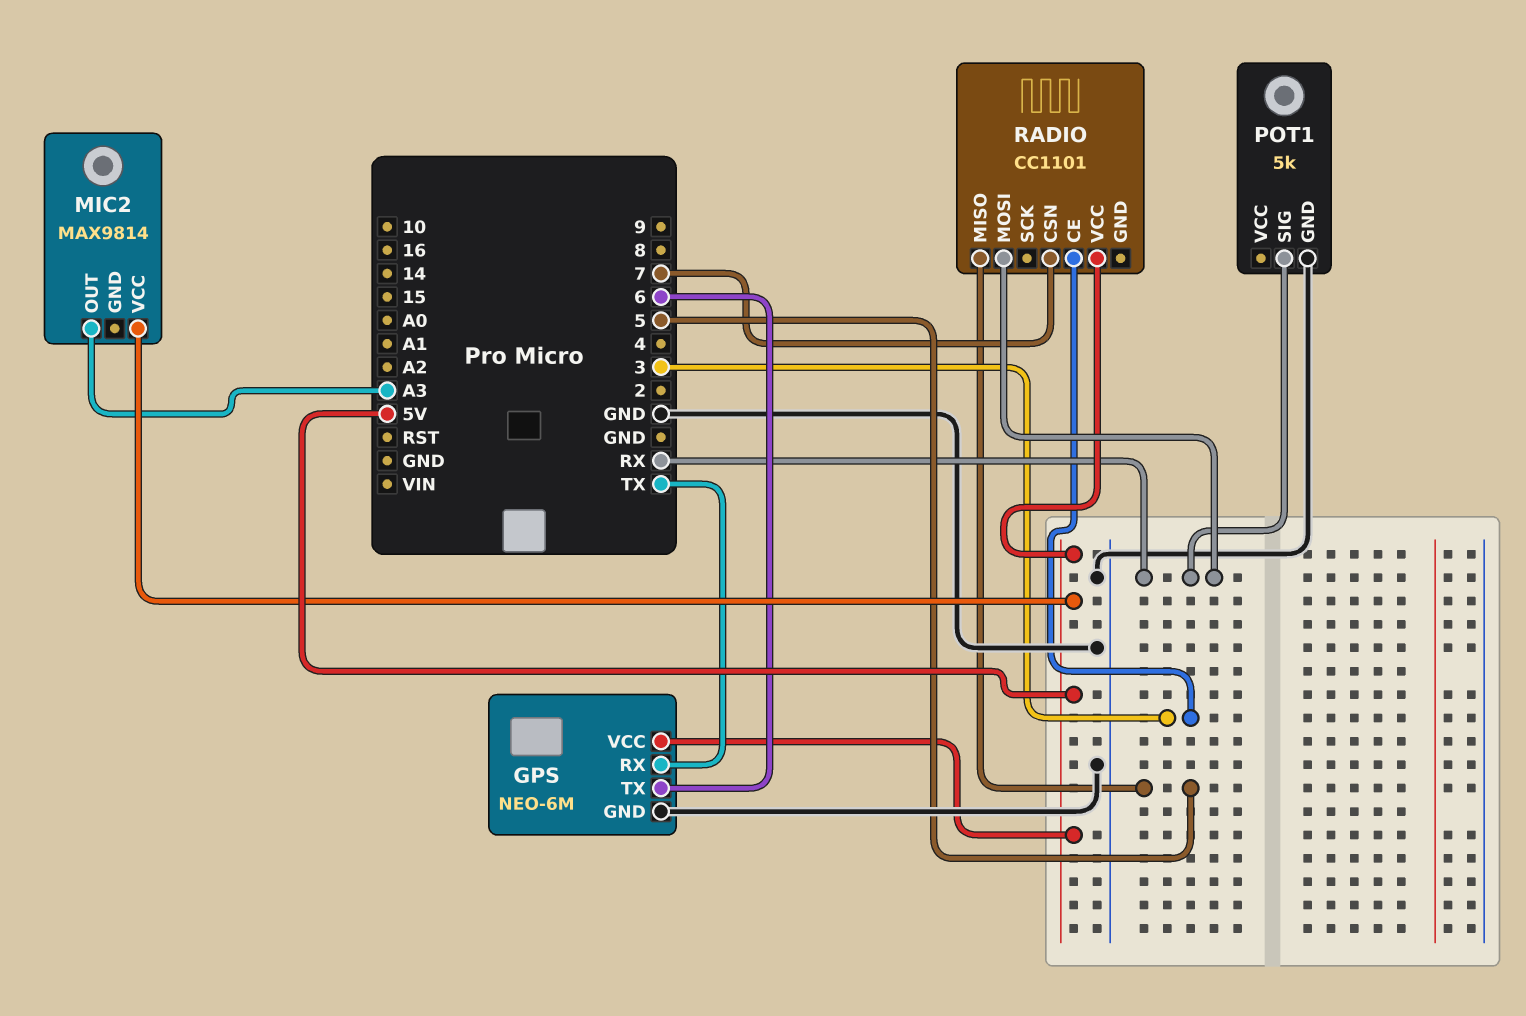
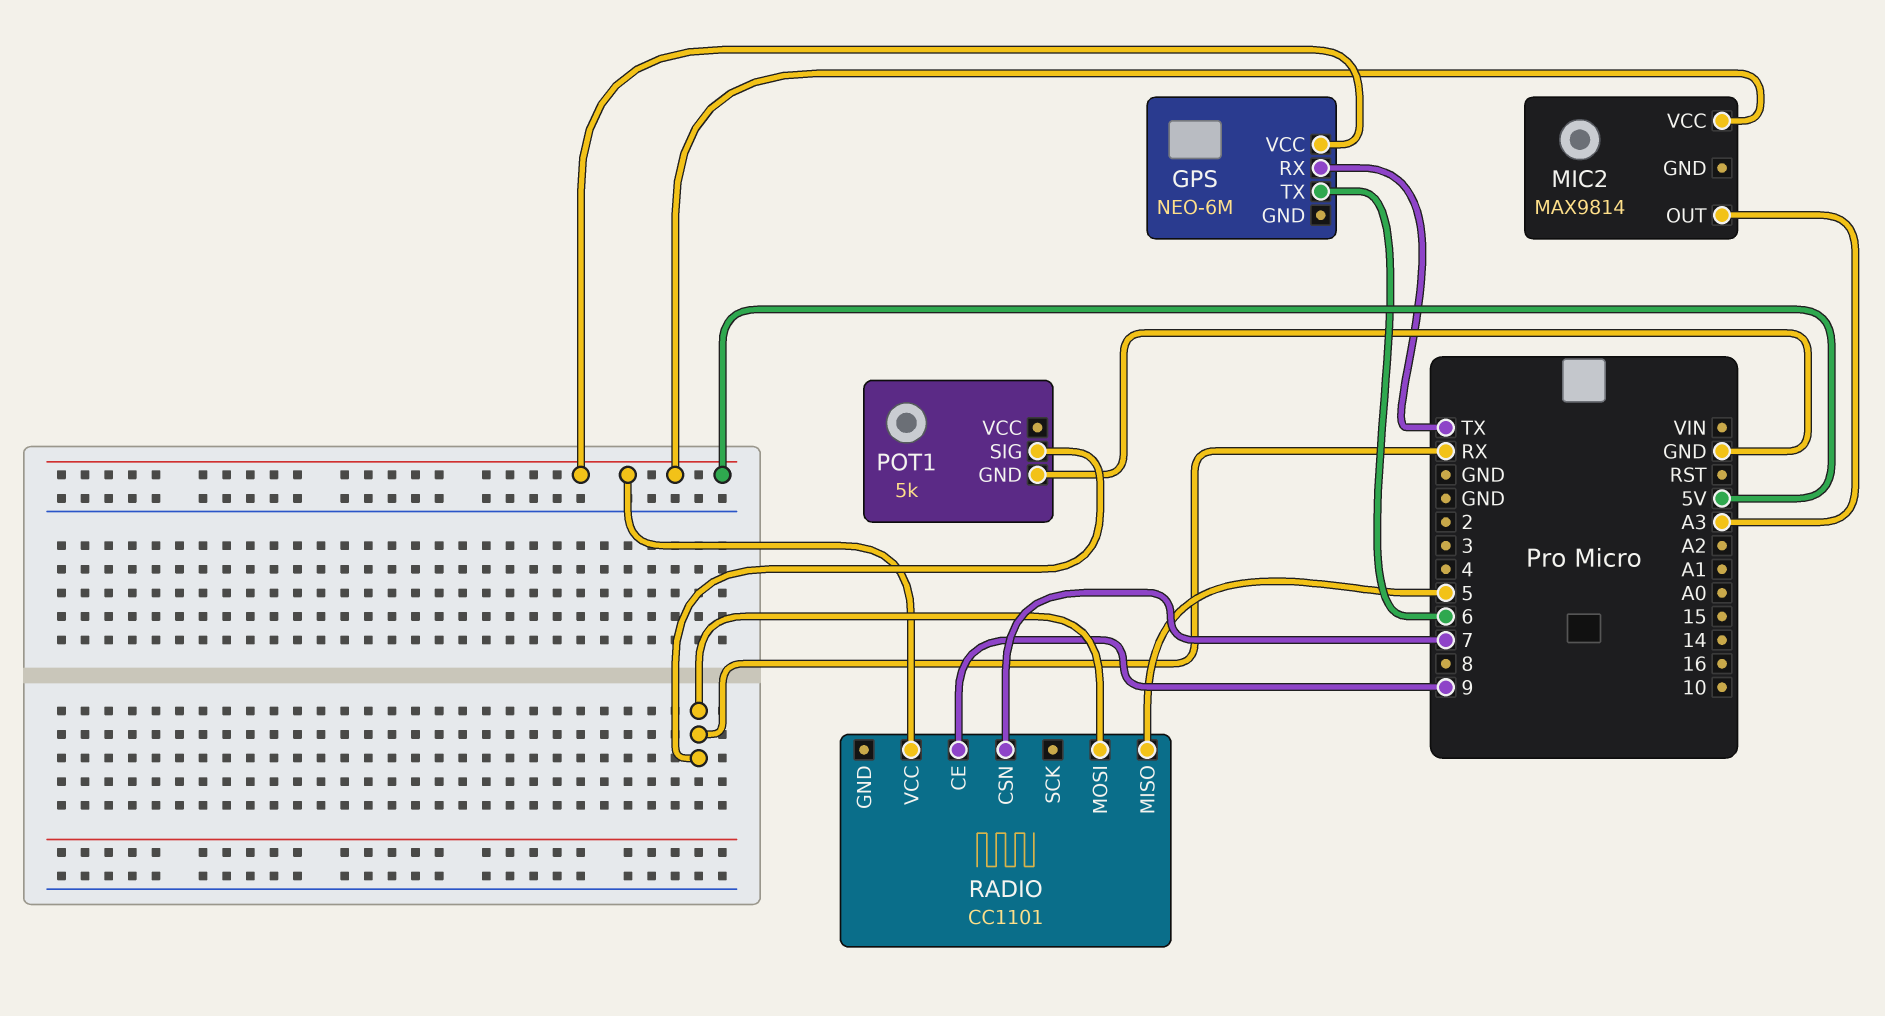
GPS pin GND: GND -> none
RADIO pin CE: 3 -> 9

